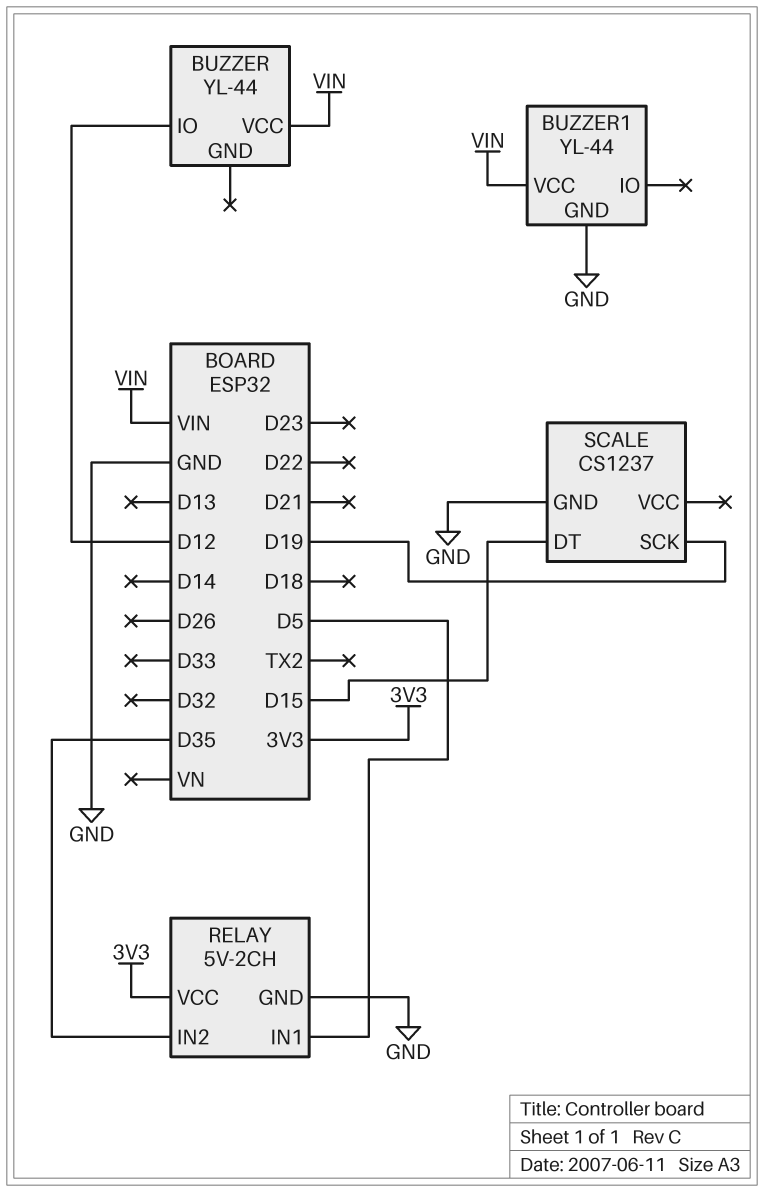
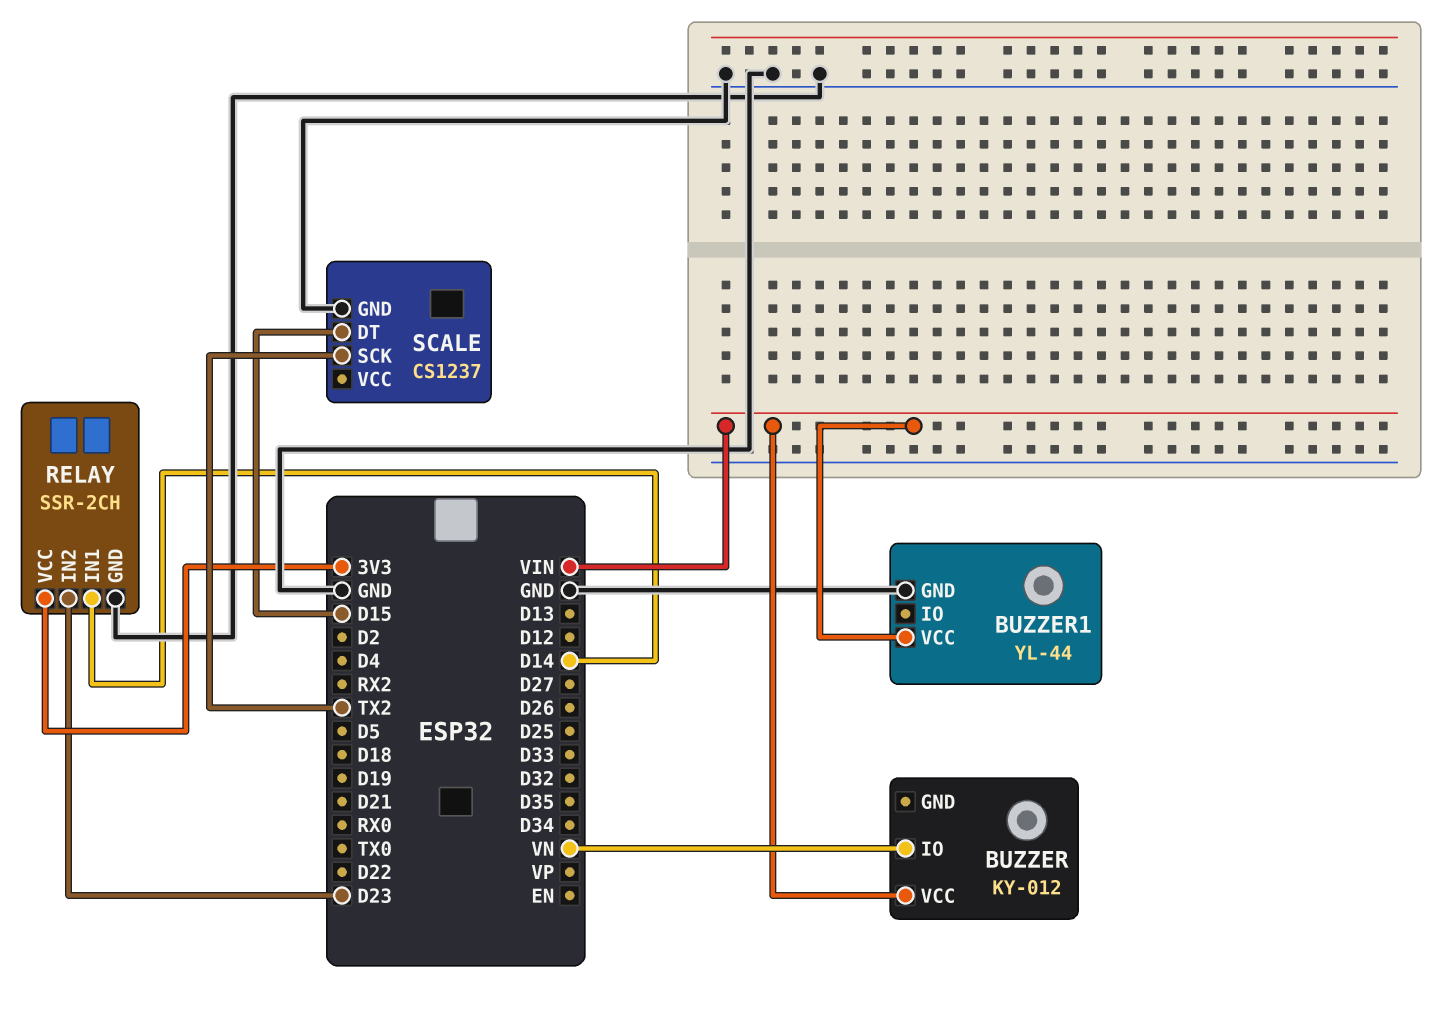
BUZZER: YL-44 -> KY-012
BUZZER pin IO: D12 -> VN
RELAY: 5V-2CH -> SSR-2CH
RELAY pin IN1: D5 -> D14
RELAY pin IN2: D35 -> D23
SCALE pin SCK: D19 -> TX2

